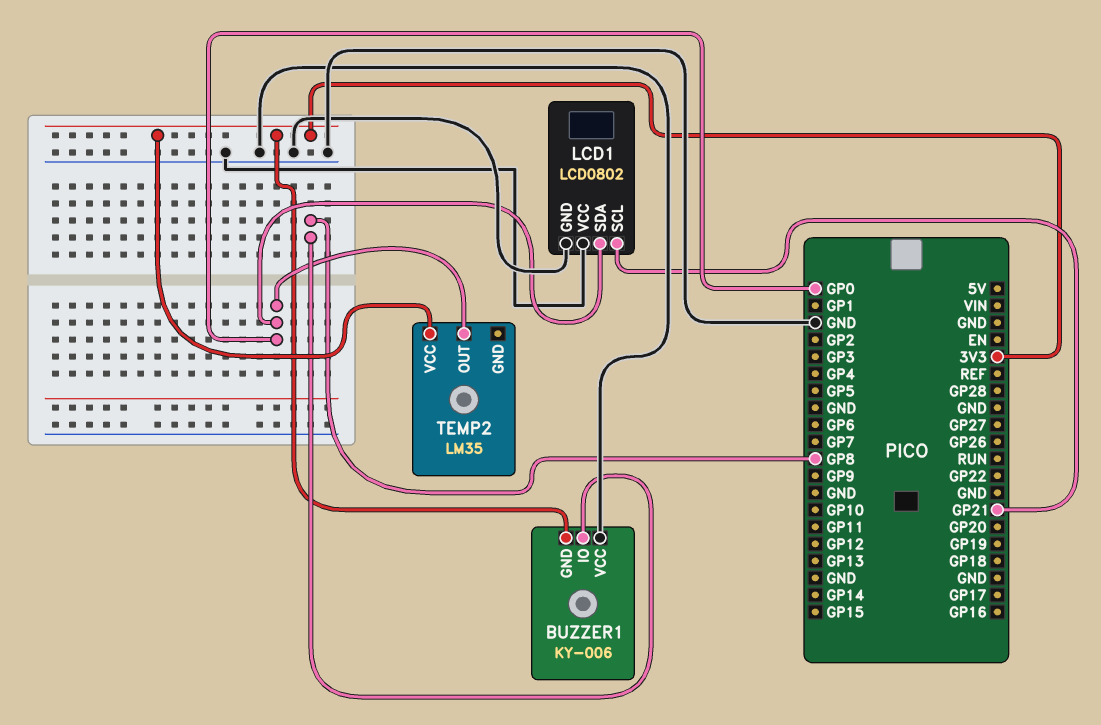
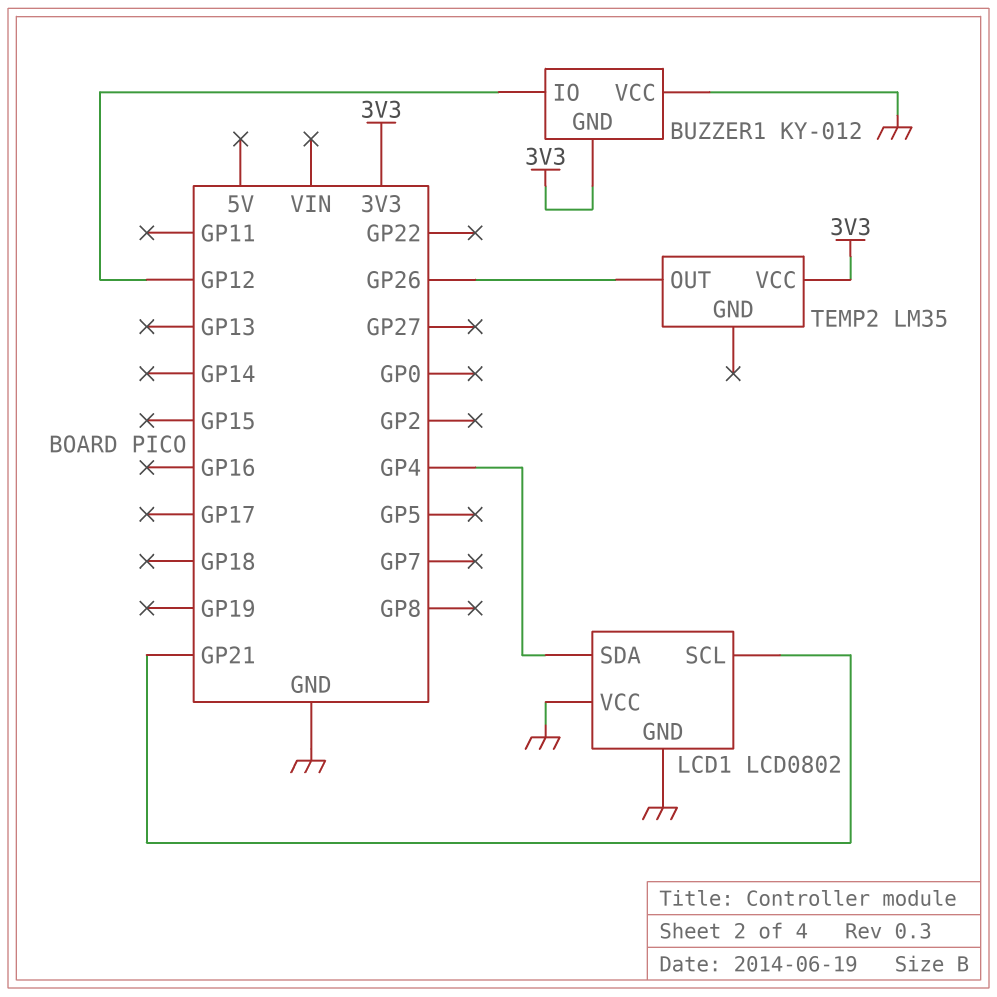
BUZZER1: KY-006 -> KY-012
BUZZER1 pin IO: GP8 -> GP12
LCD1 pin SDA: GP0 -> GP4
TEMP2 pin OUT: GP0 -> GP26

